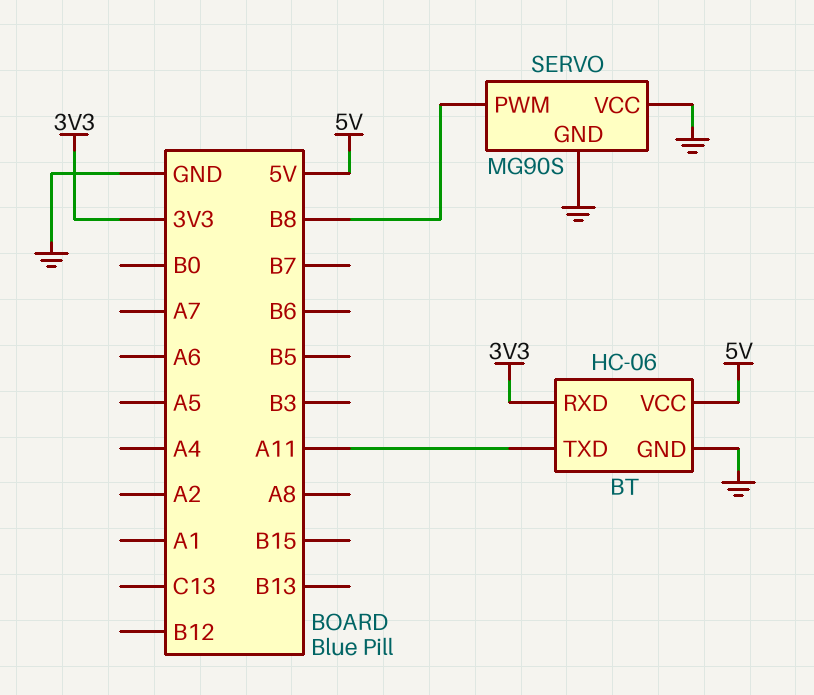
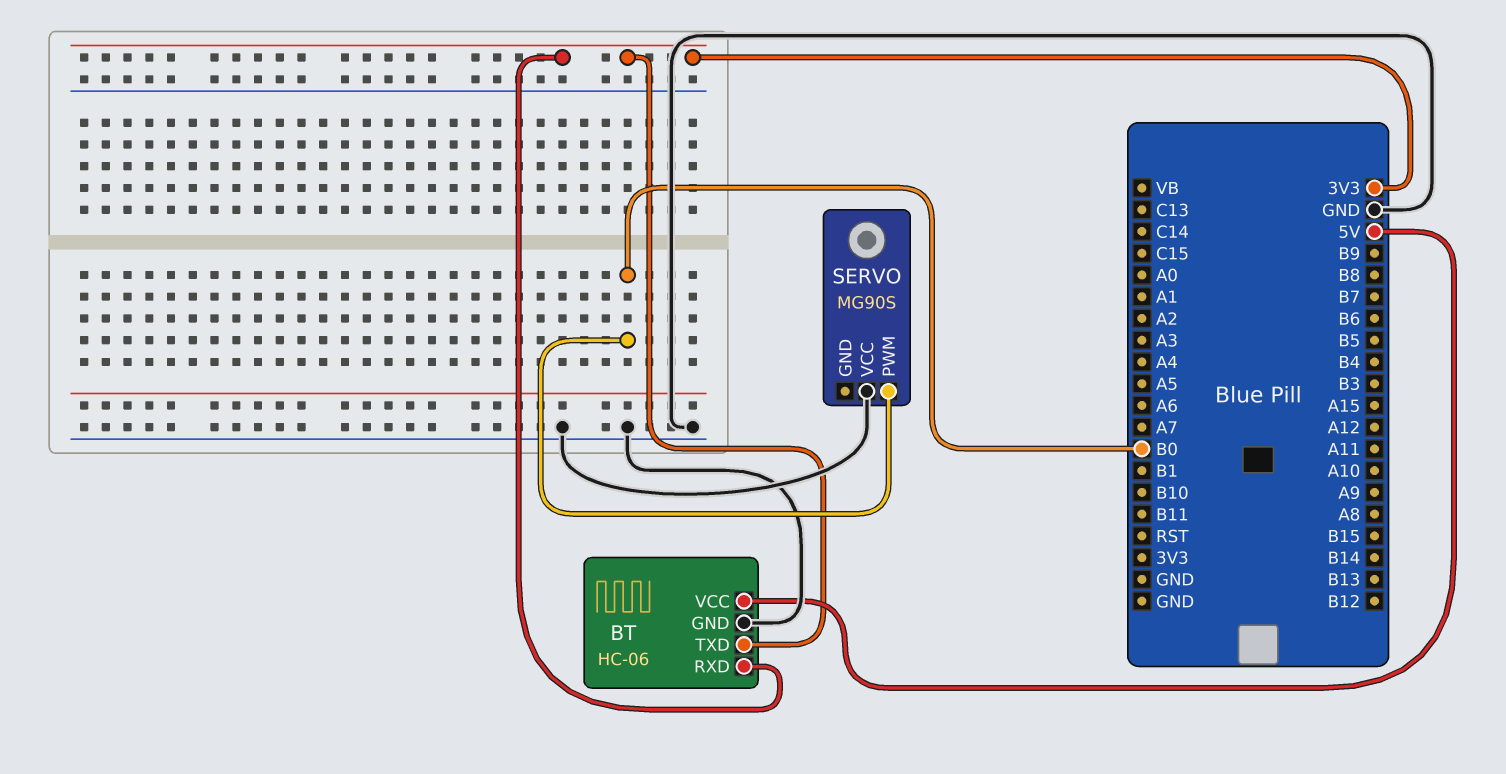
BT pin TXD: A11 -> 3V3
SERVO pin GND: GND -> none
SERVO pin PWM: B8 -> B0

